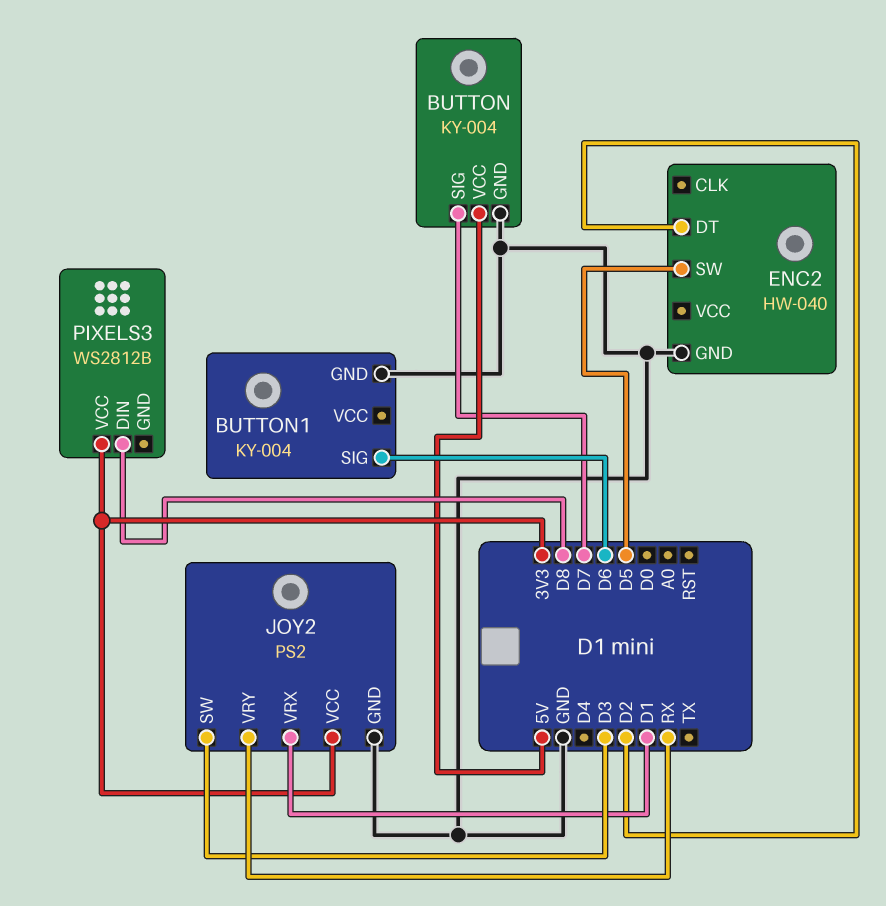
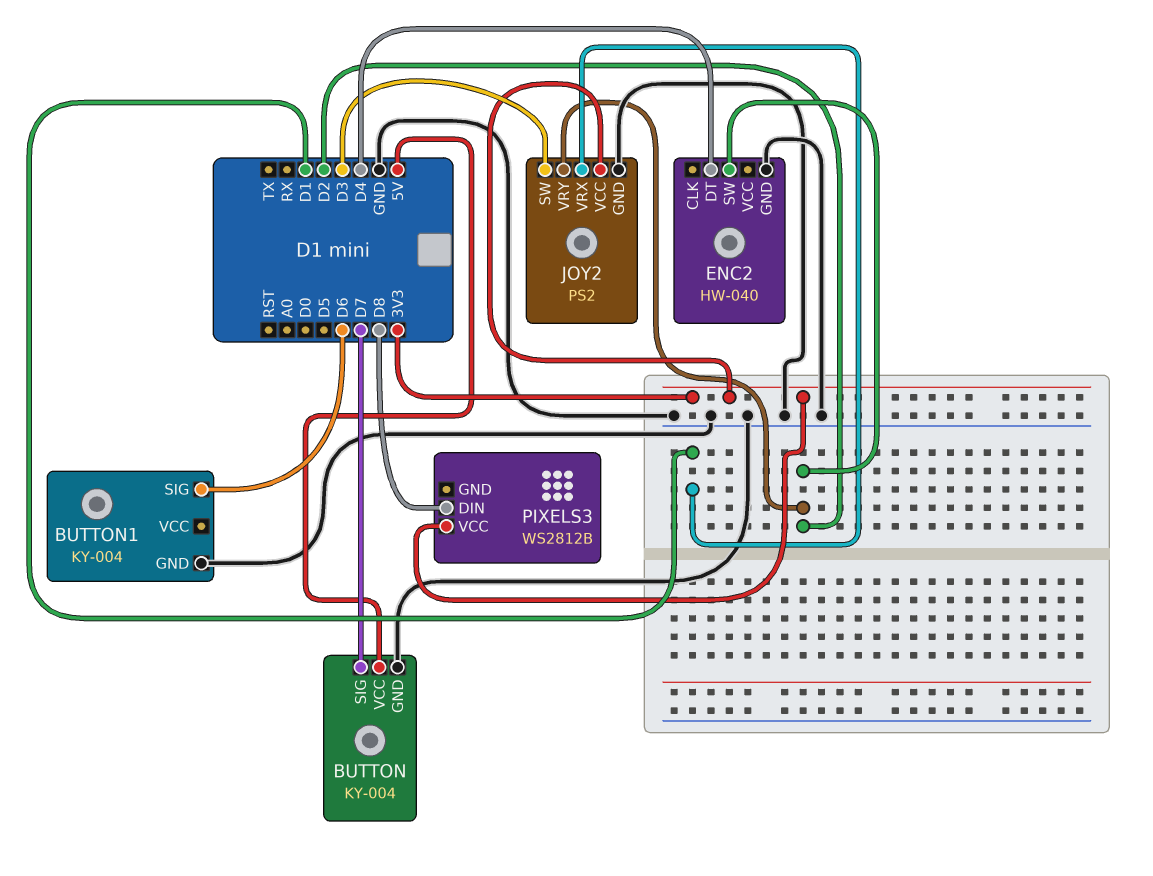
ENC2 pin DT: D2 -> D4
ENC2 pin SW: D5 -> D2
JOY2 pin VRY: RX -> D2

